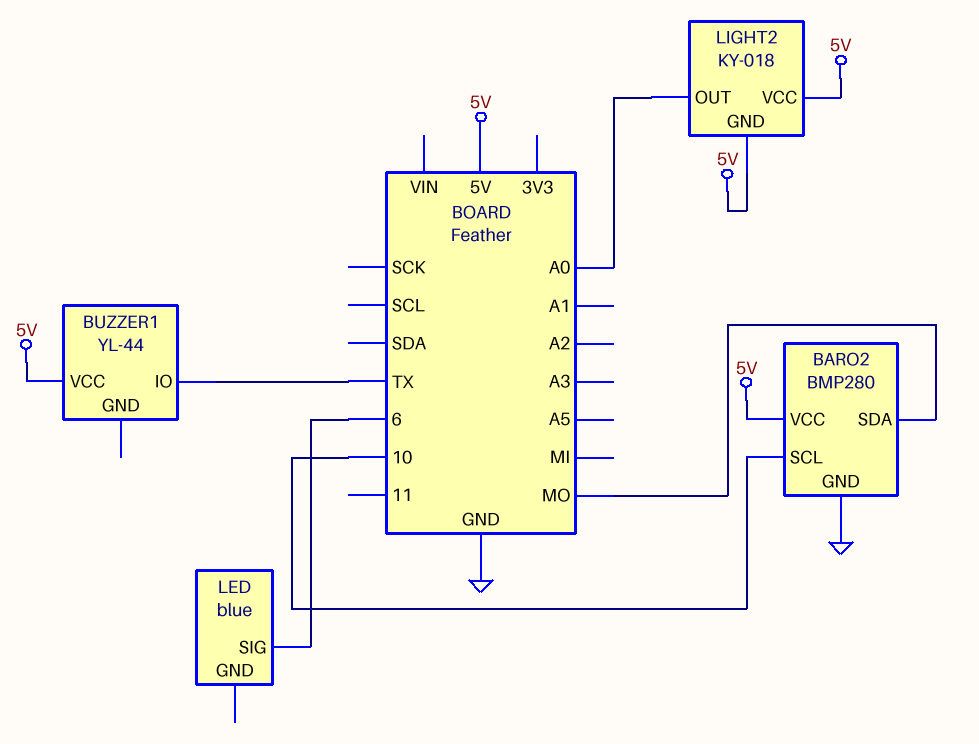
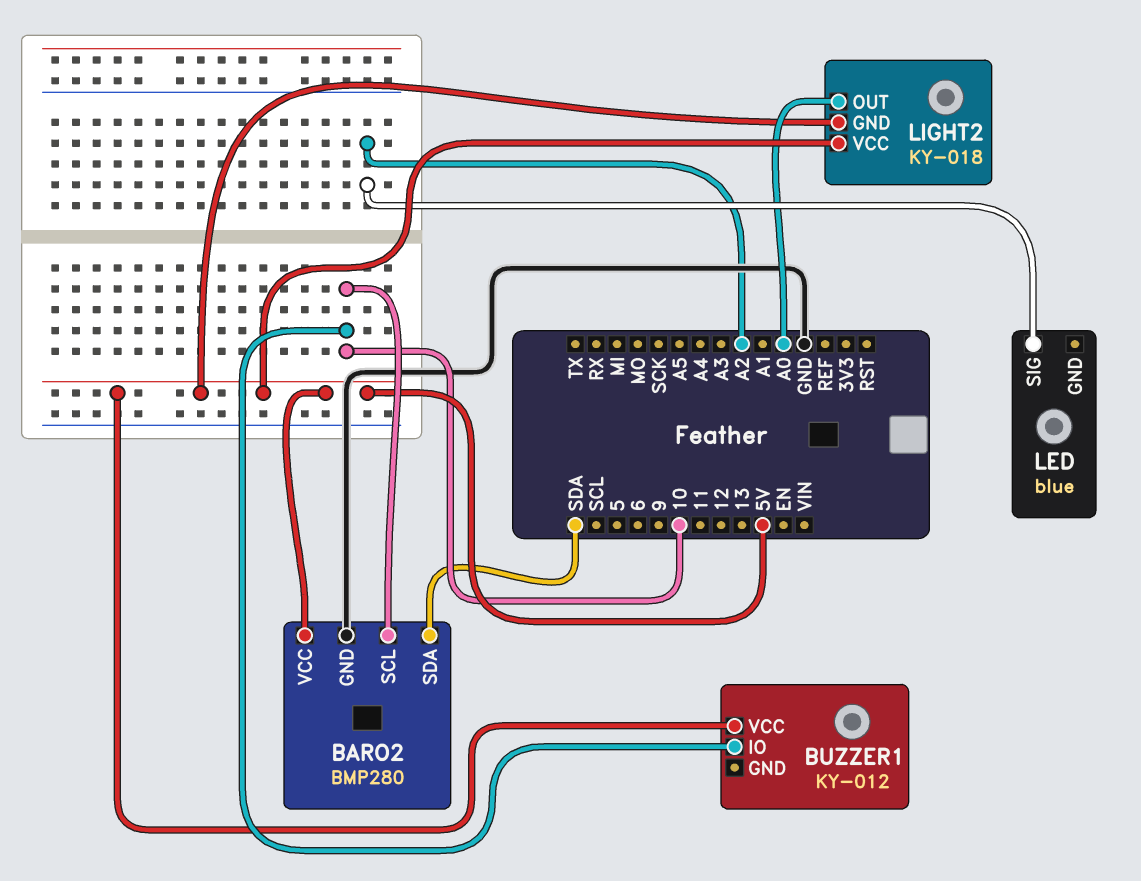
BARO2 pin SDA: MO -> SDA
BUZZER1: YL-44 -> KY-012
BUZZER1 pin IO: TX -> 10
LED pin SIG: 6 -> A2

